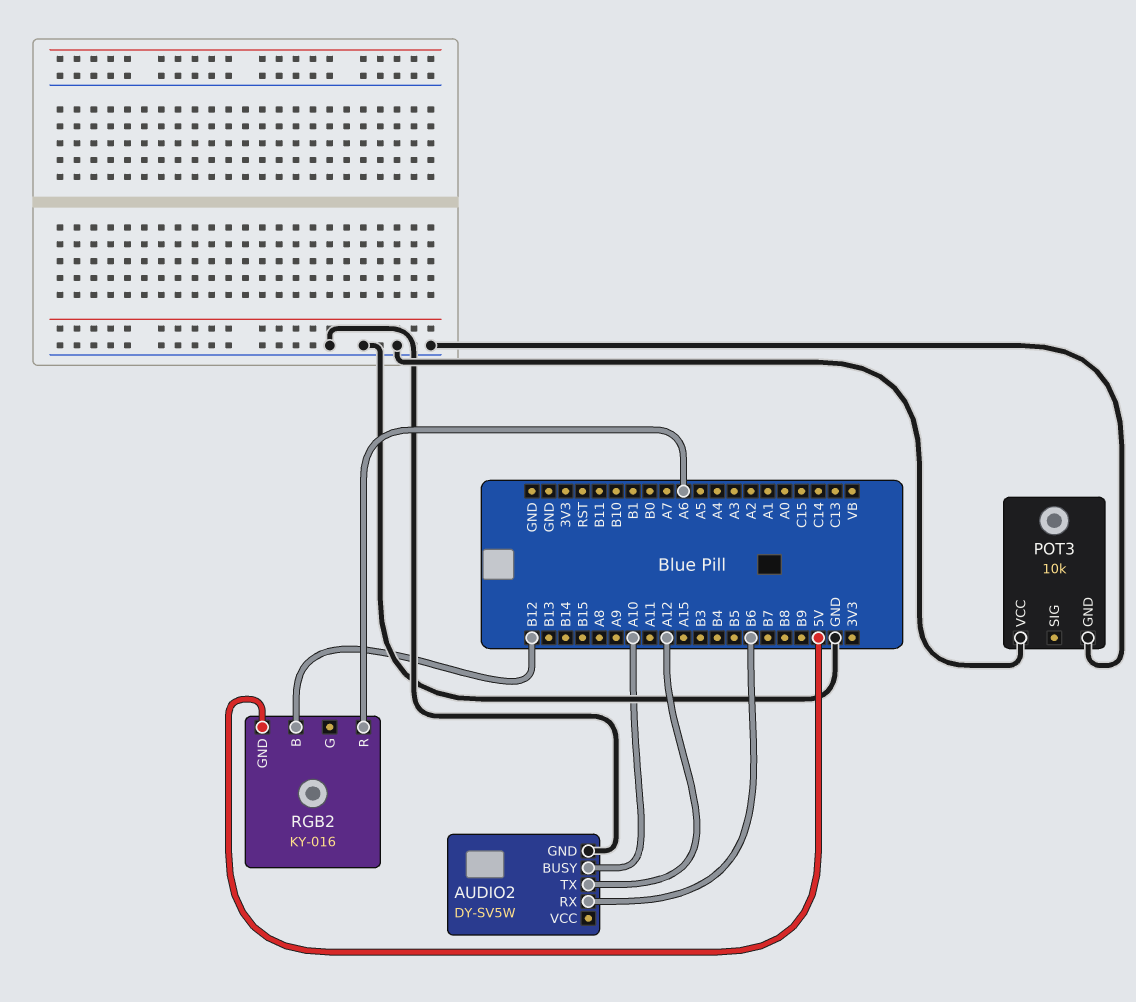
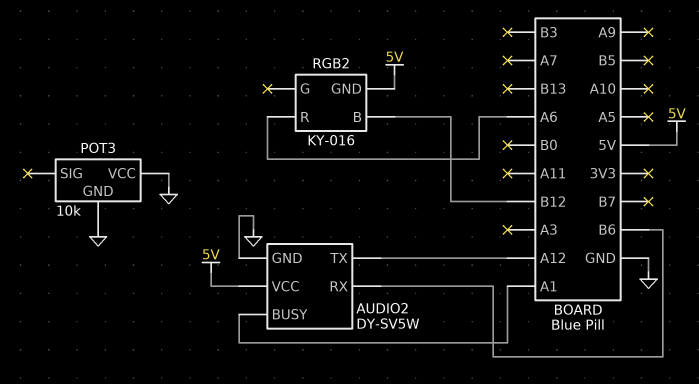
AUDIO2 pin BUSY: A10 -> A1
AUDIO2 pin VCC: none -> 5V

